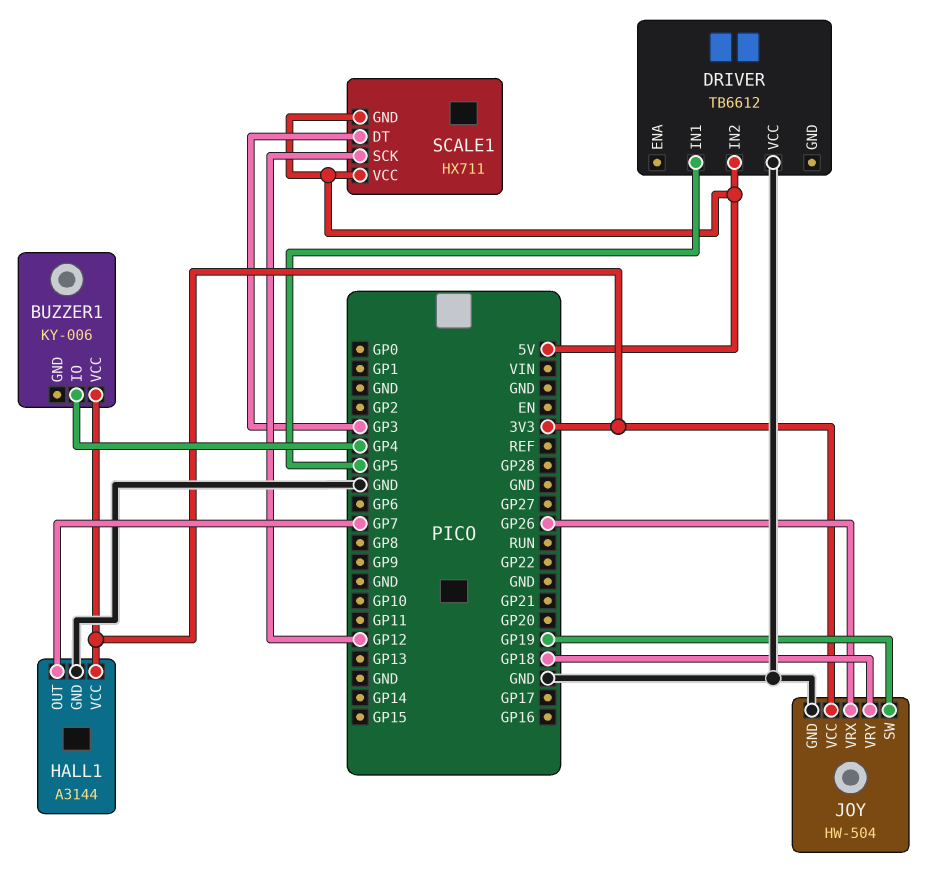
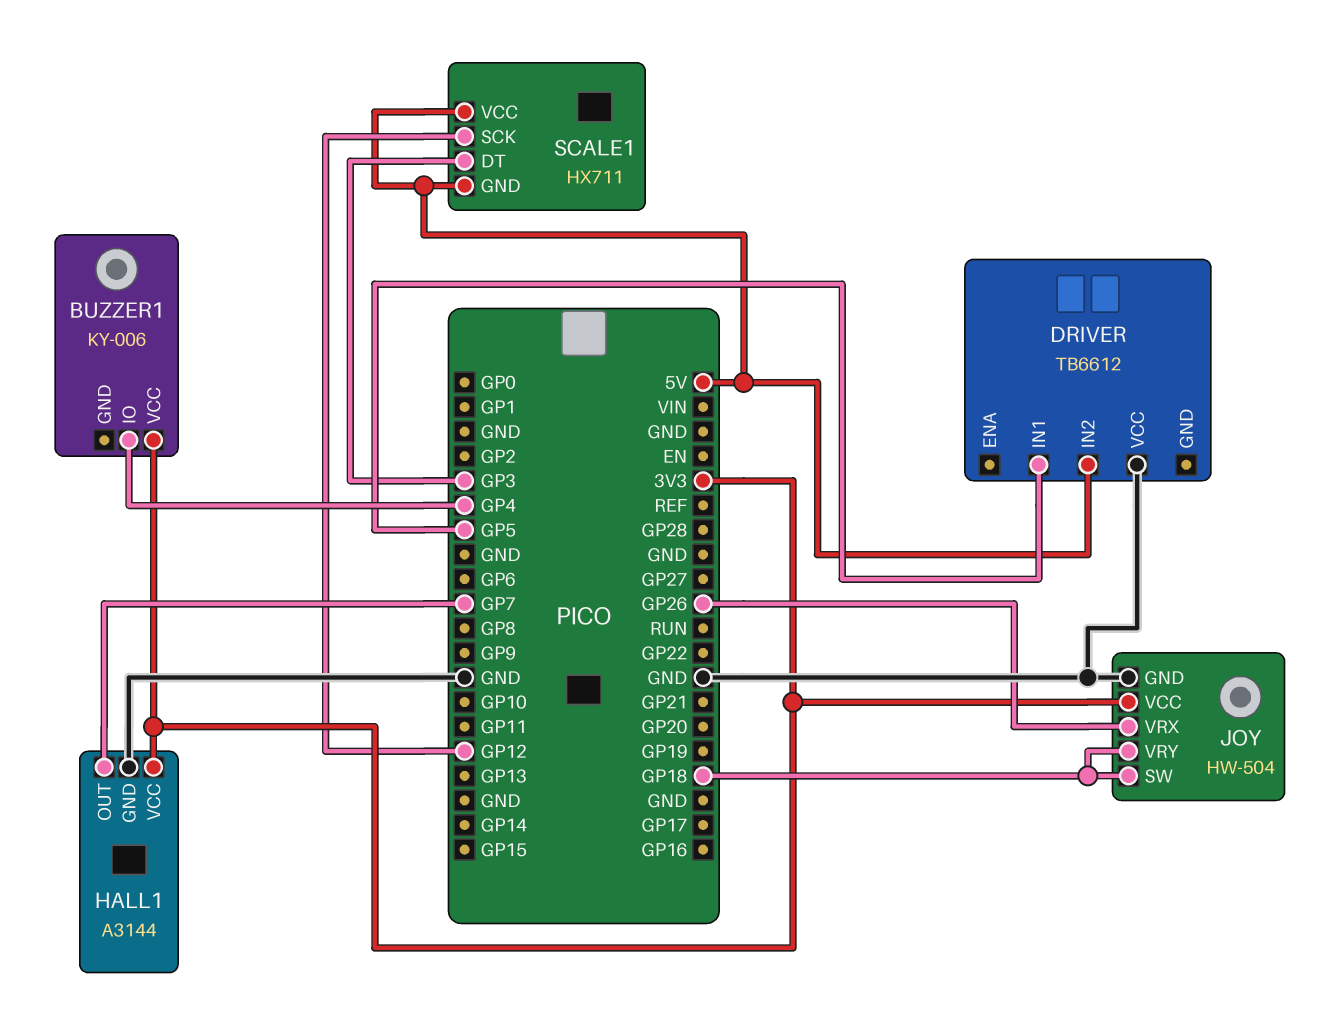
JOY pin SW: GP19 -> GP18

